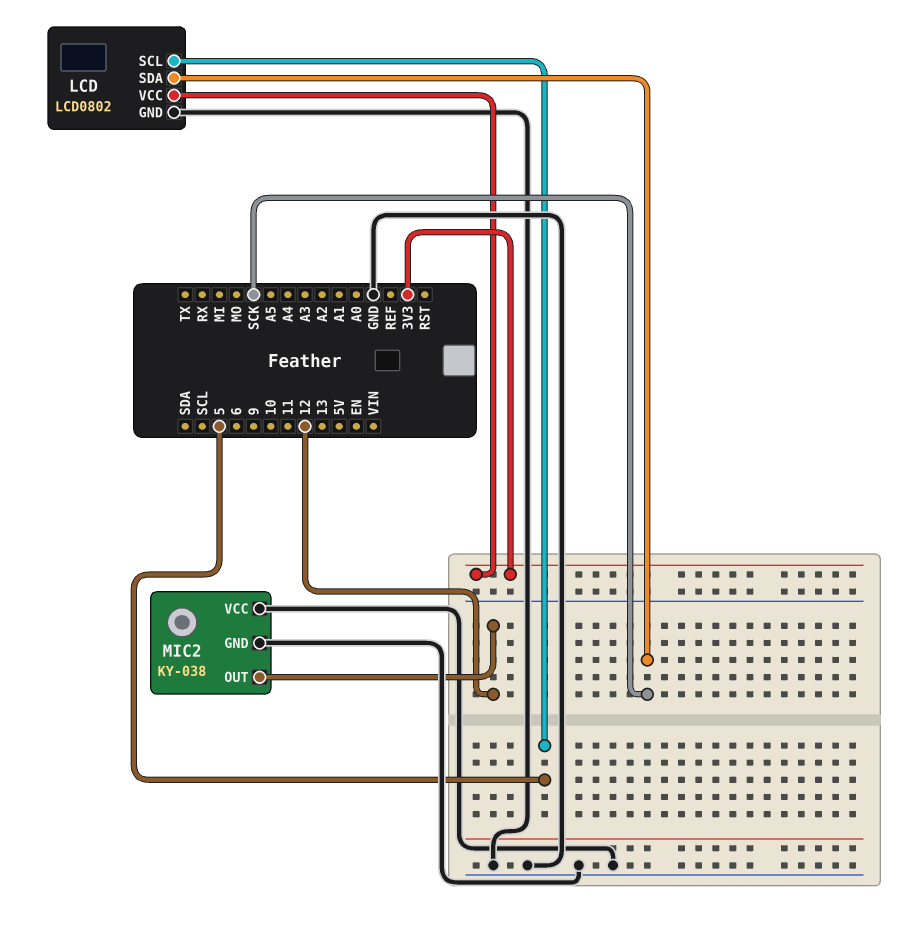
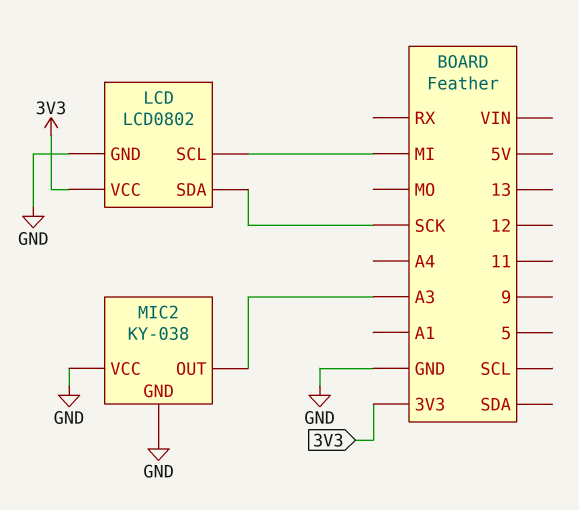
LCD pin SCL: 5 -> MI
MIC2 pin OUT: 12 -> A3

